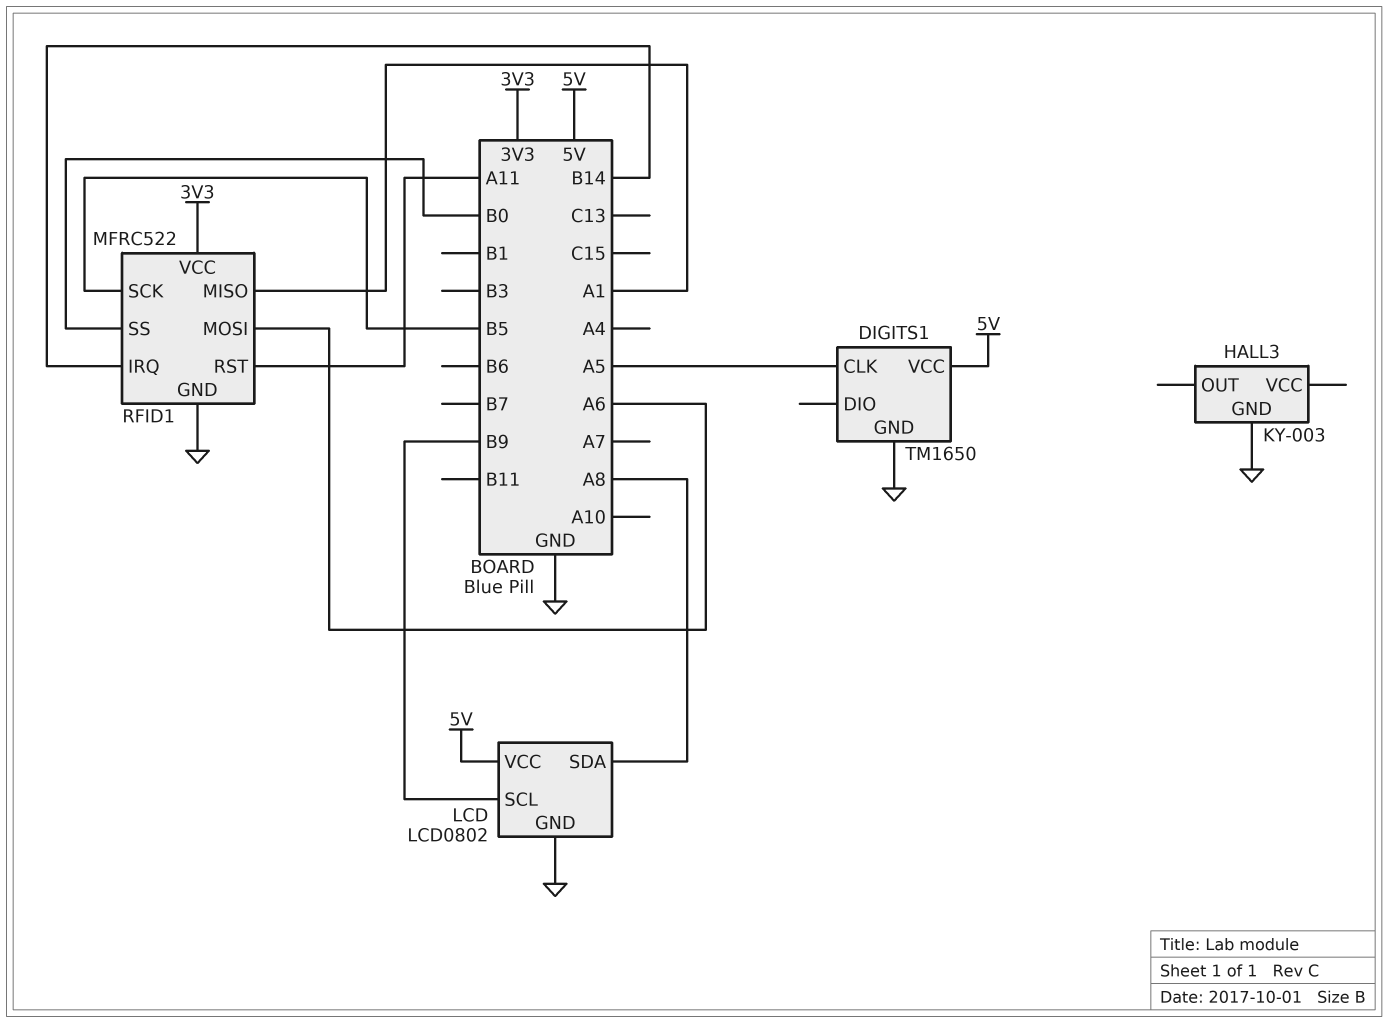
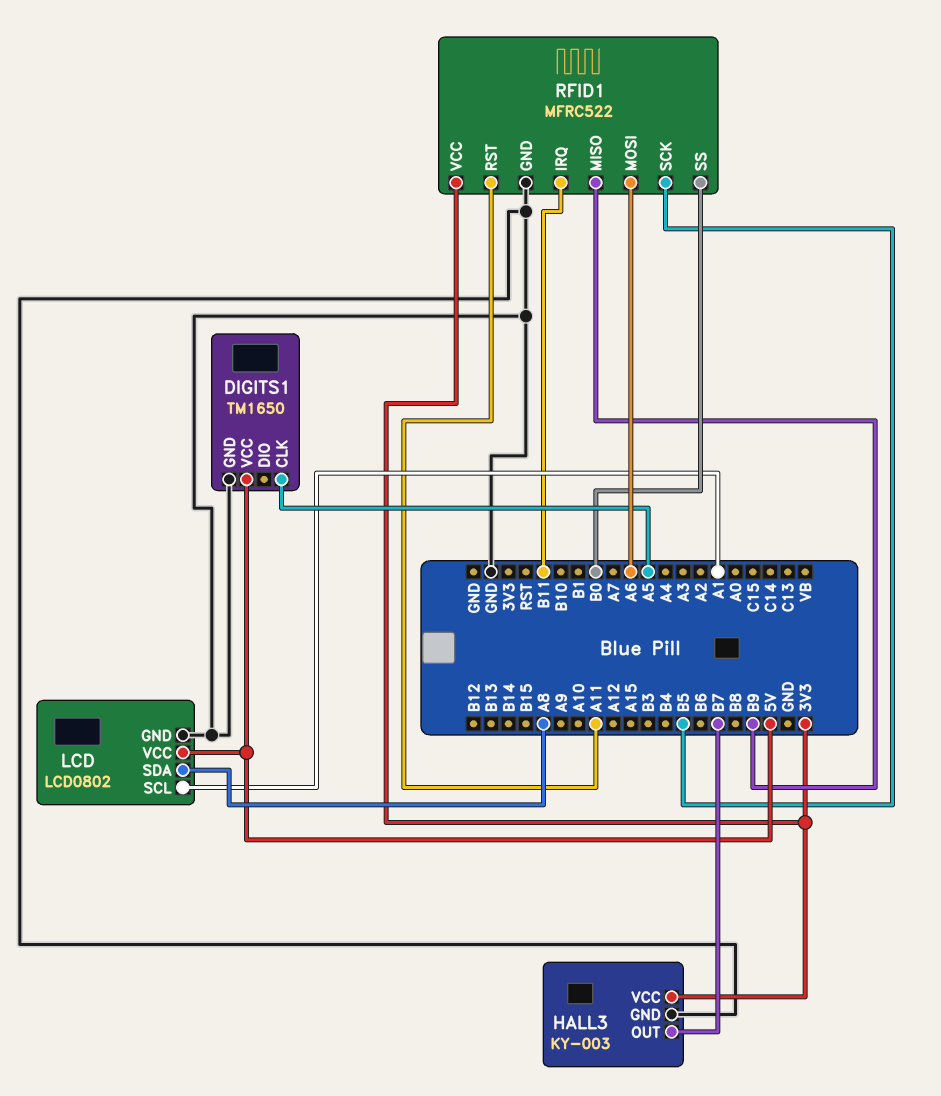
HALL3 pin OUT: none -> B7
HALL3 pin VCC: none -> 3V3
LCD pin SCL: B9 -> A1
RFID1 pin IRQ: B14 -> B11
RFID1 pin MISO: A1 -> B9

